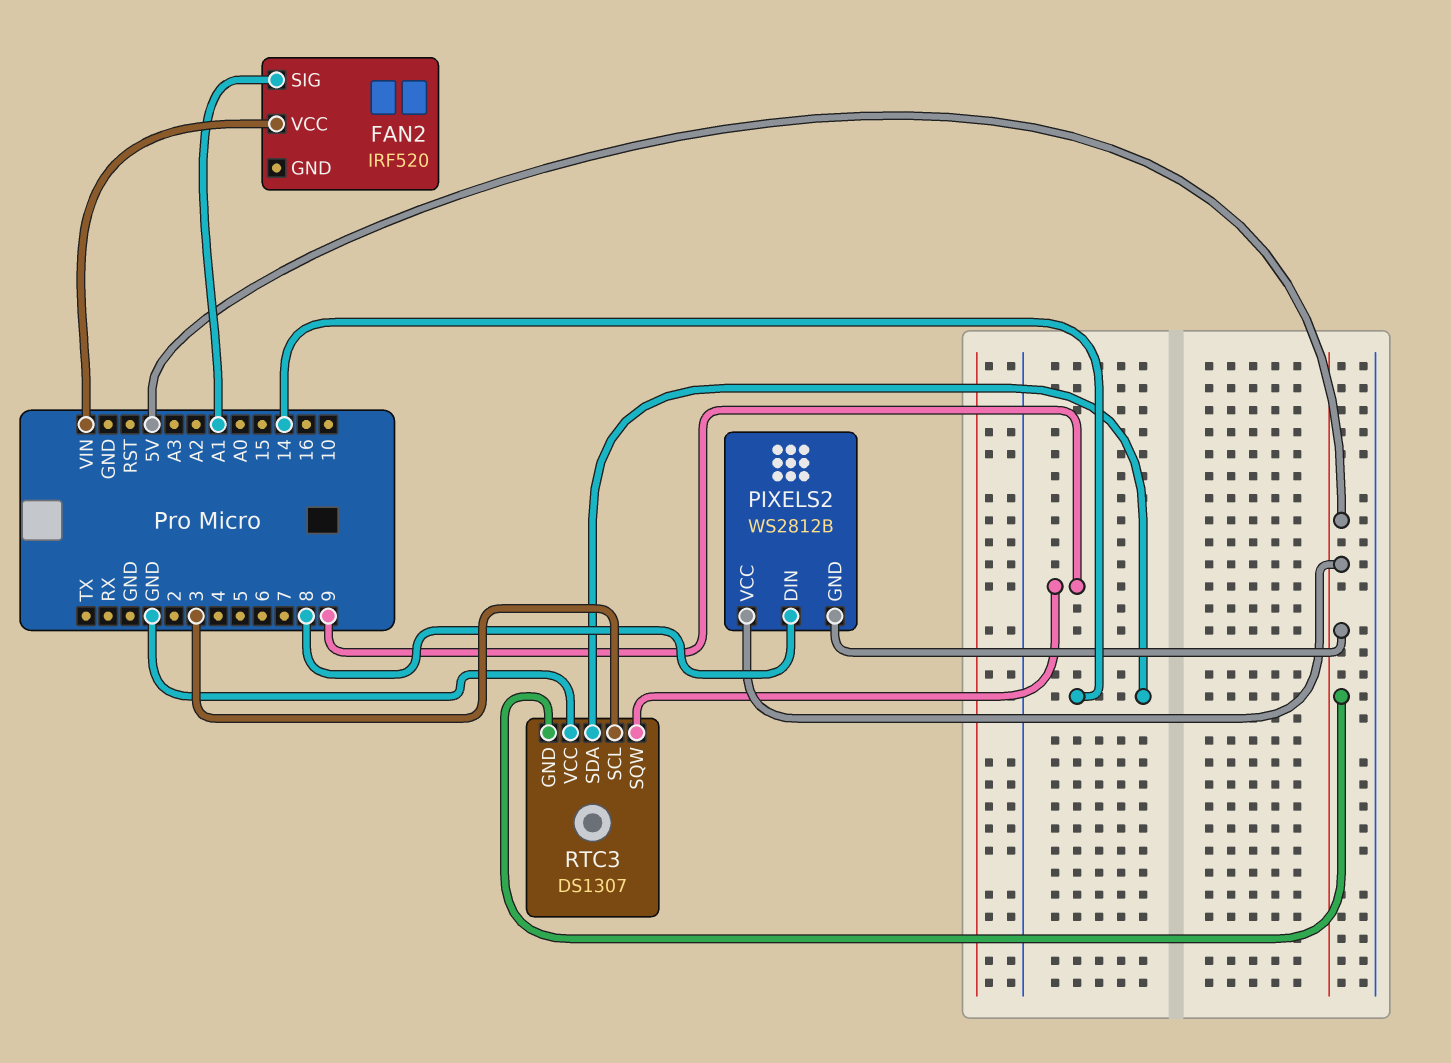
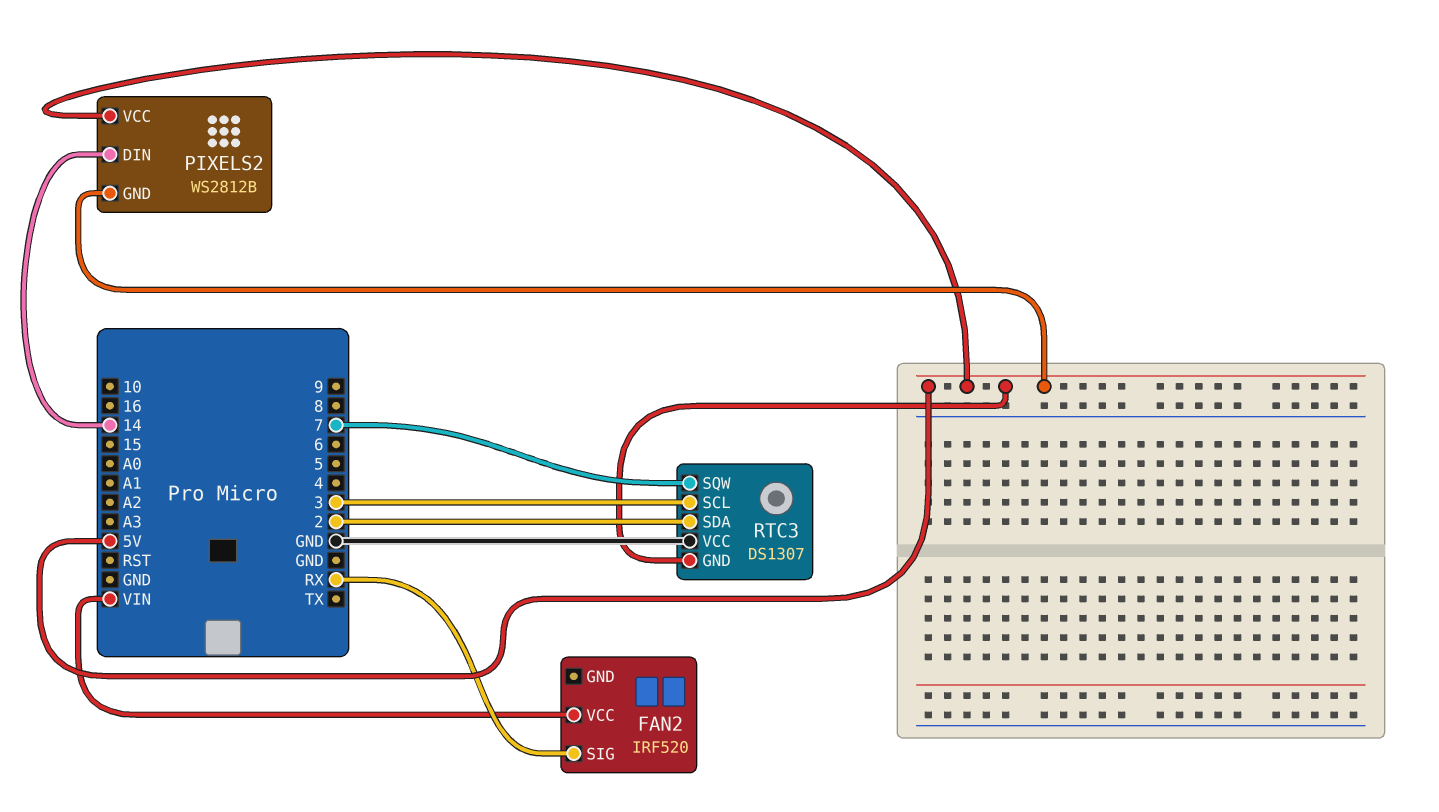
FAN2 pin SIG: A1 -> RX
PIXELS2 pin DIN: 8 -> 14
RTC3 pin SDA: 14 -> 2
RTC3 pin SQW: 9 -> 7

